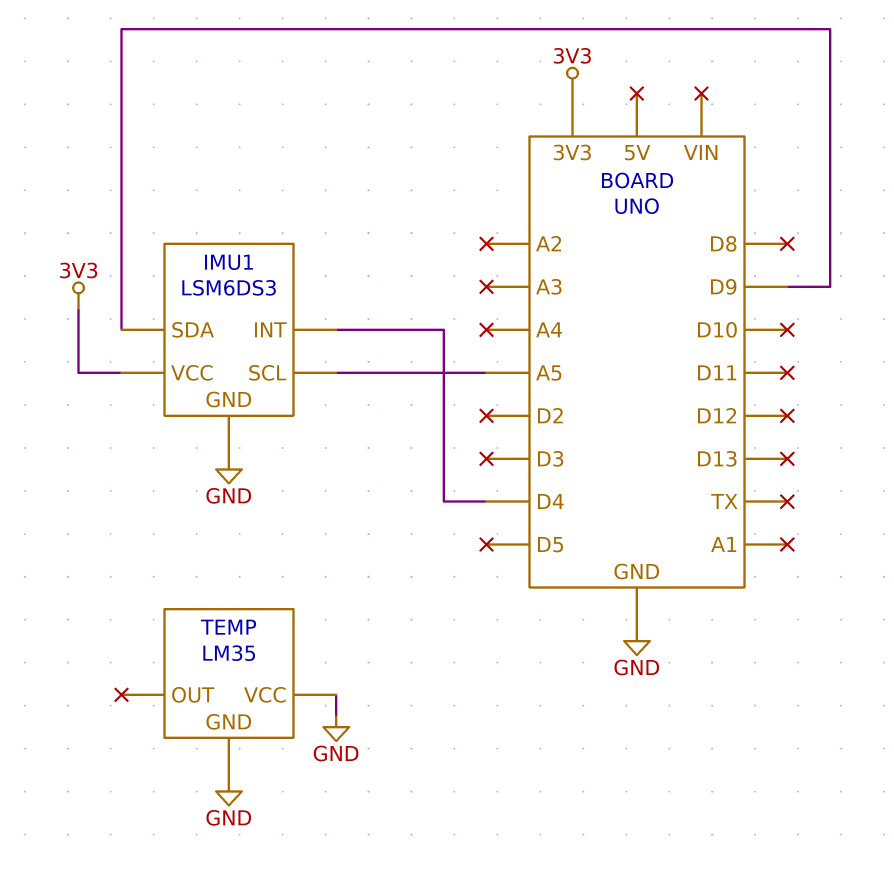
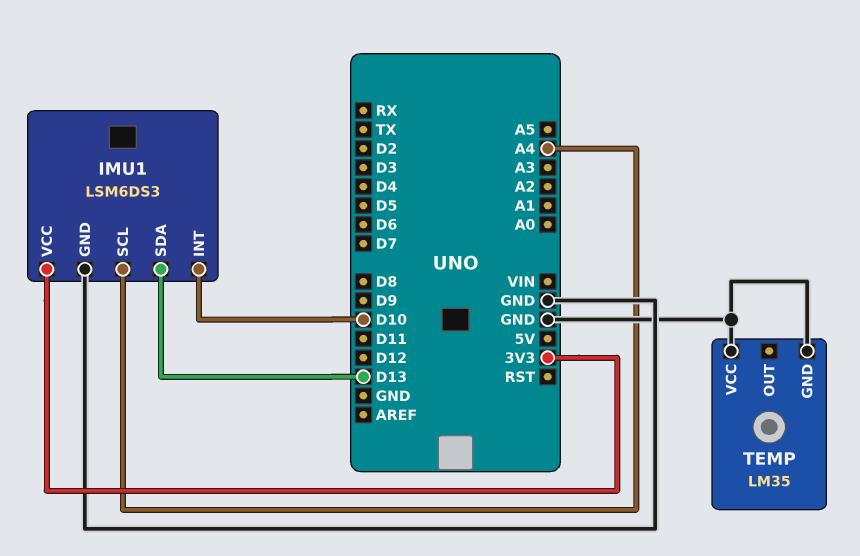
IMU1 pin INT: D4 -> D10
IMU1 pin SCL: A5 -> A4
IMU1 pin SDA: D9 -> D13

